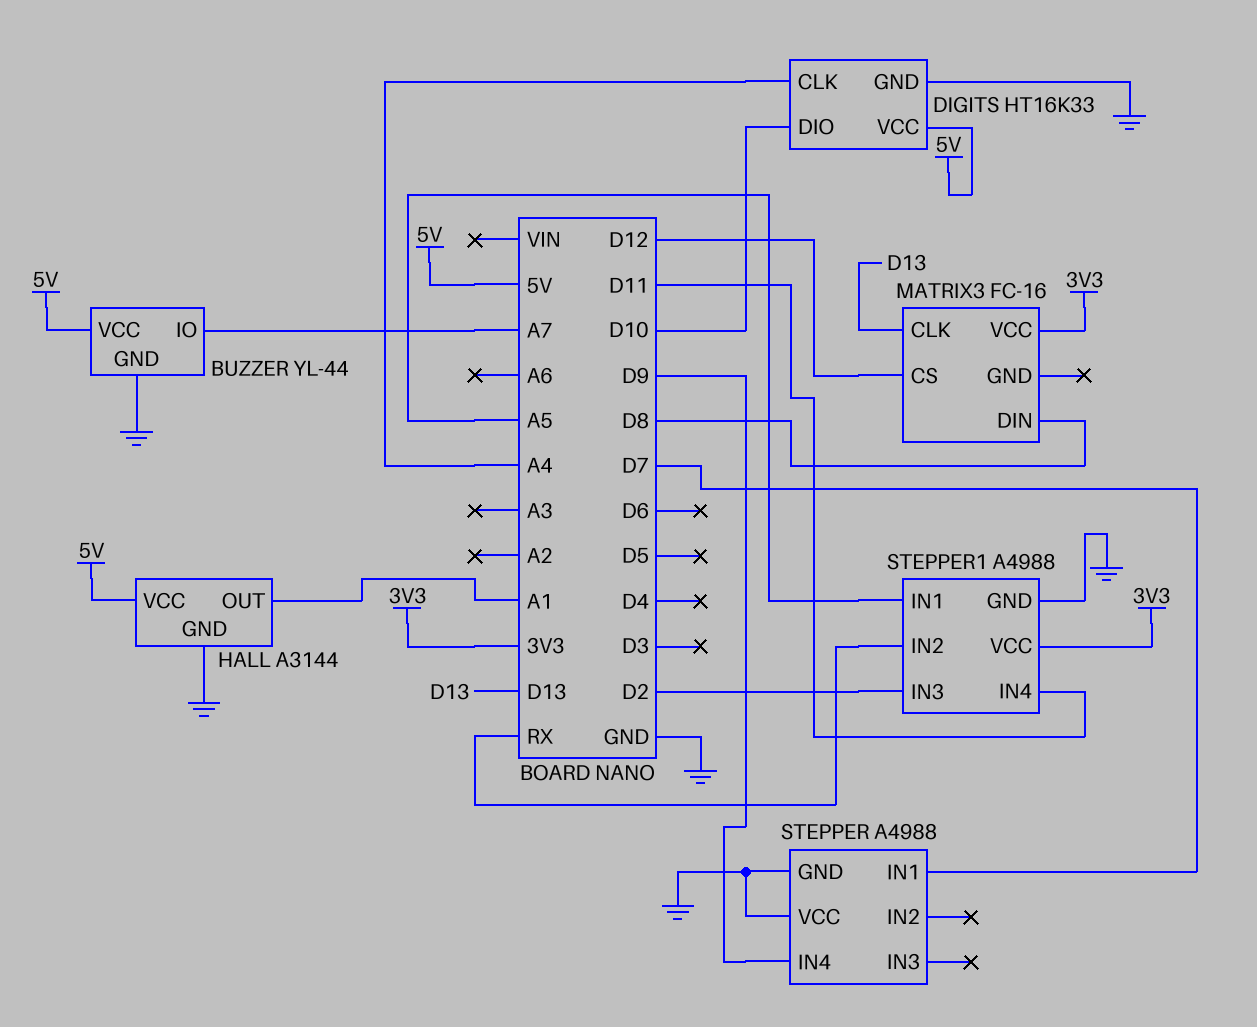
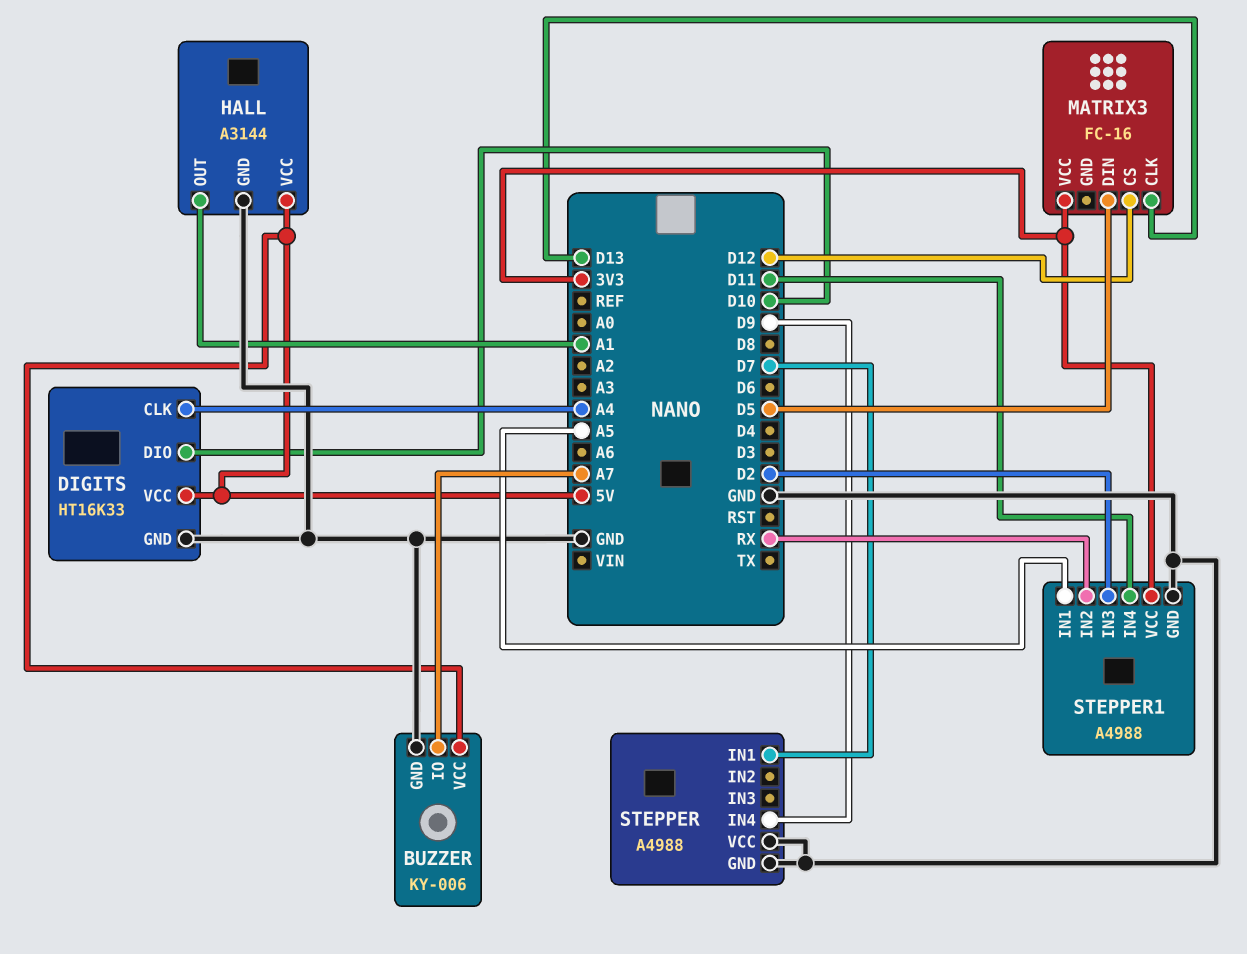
BUZZER: YL-44 -> KY-006
MATRIX3 pin DIN: D8 -> D5

